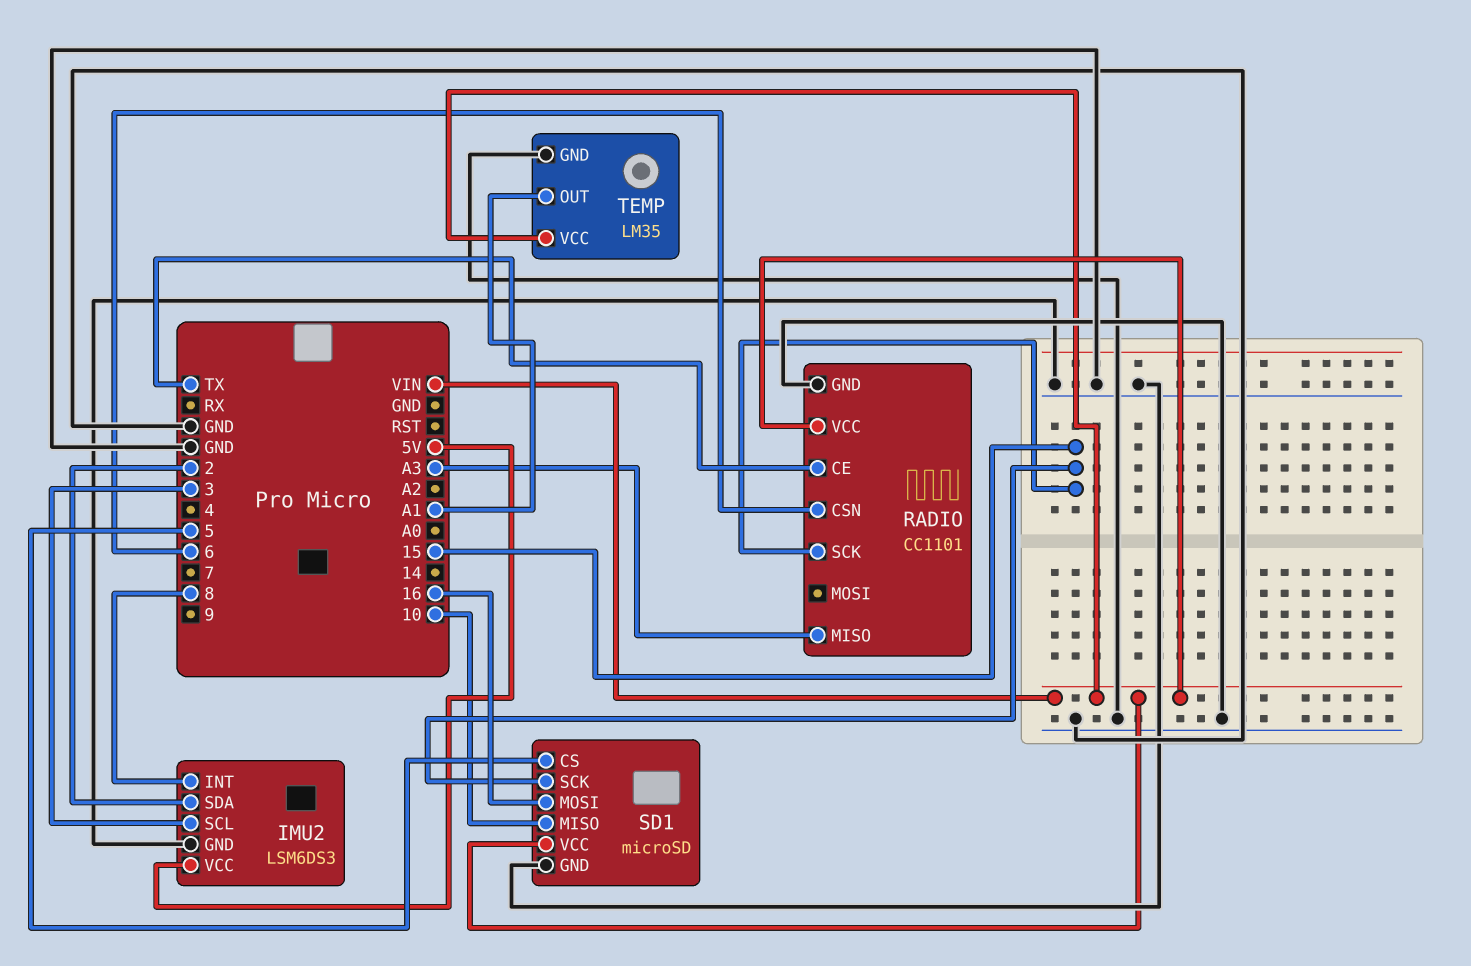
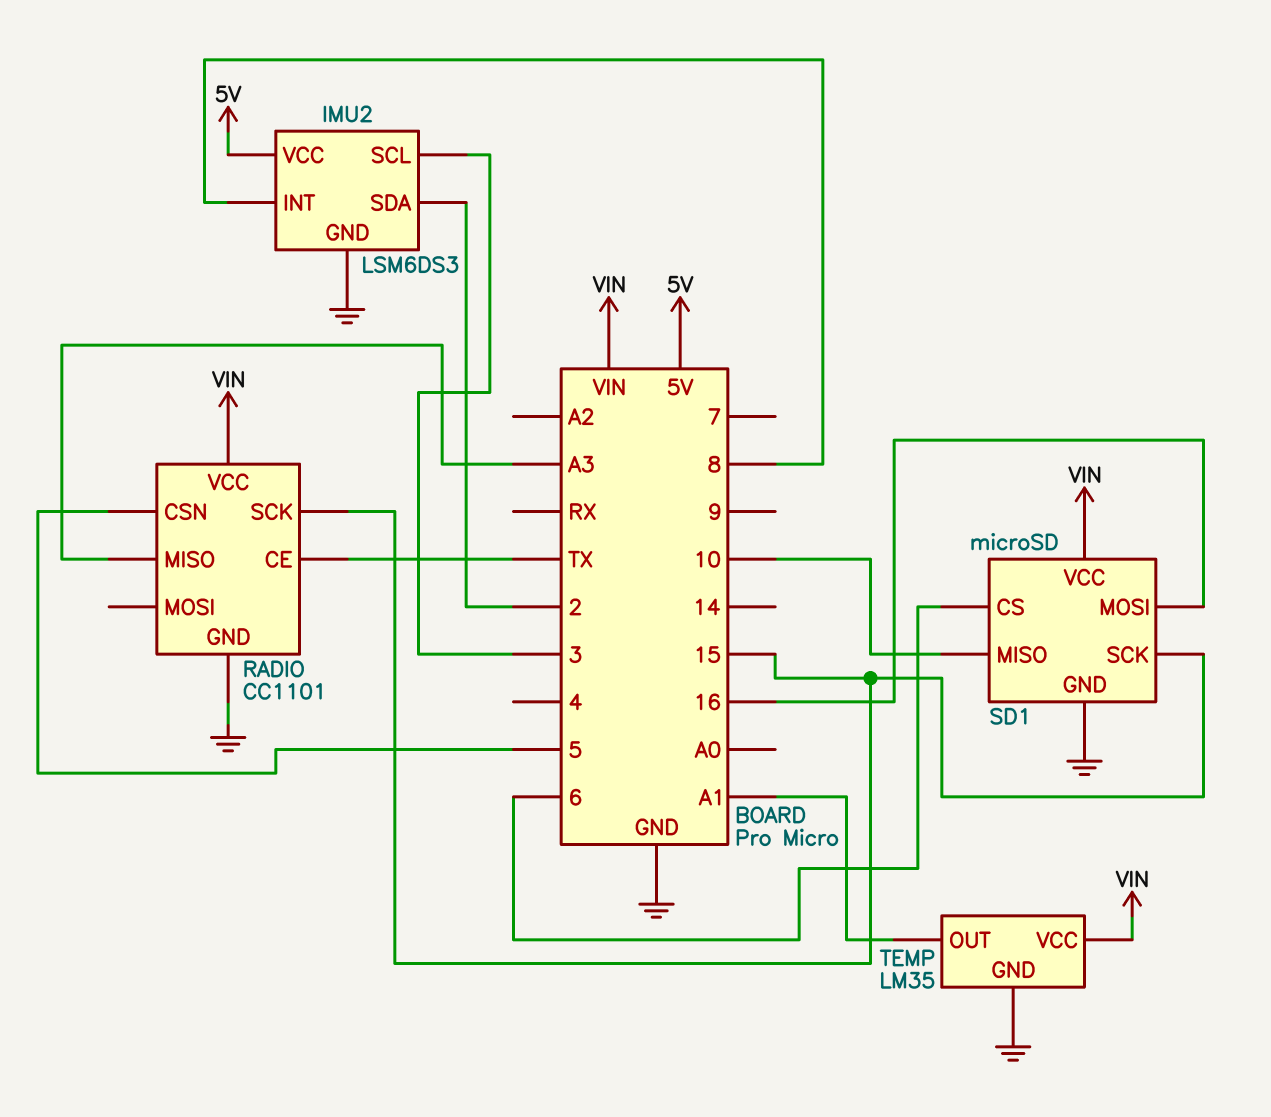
RADIO pin CSN: 6 -> 5
SD1 pin CS: 5 -> 6

